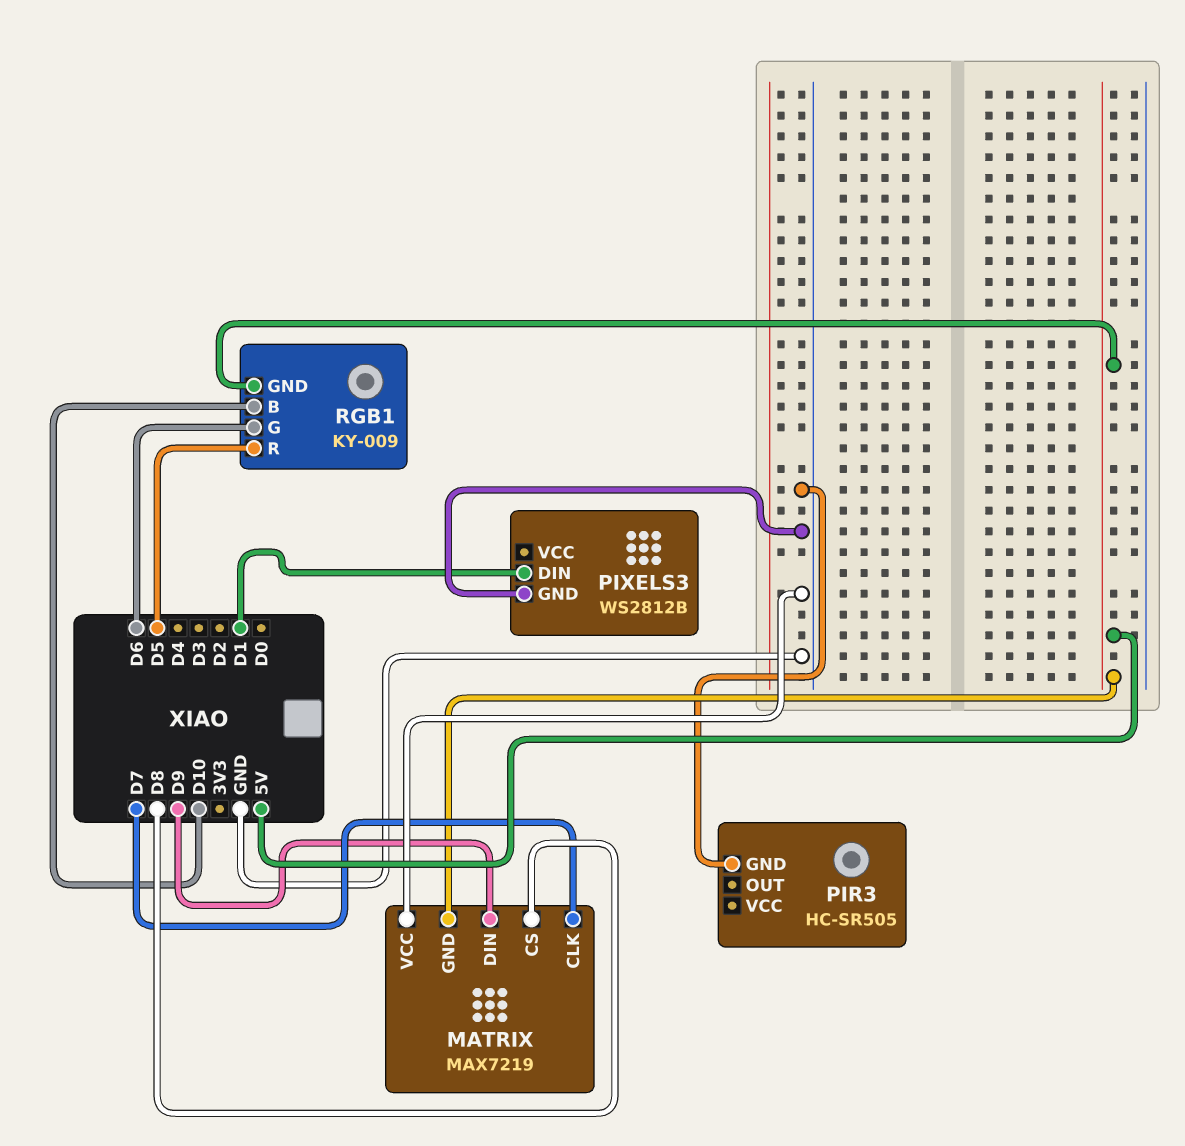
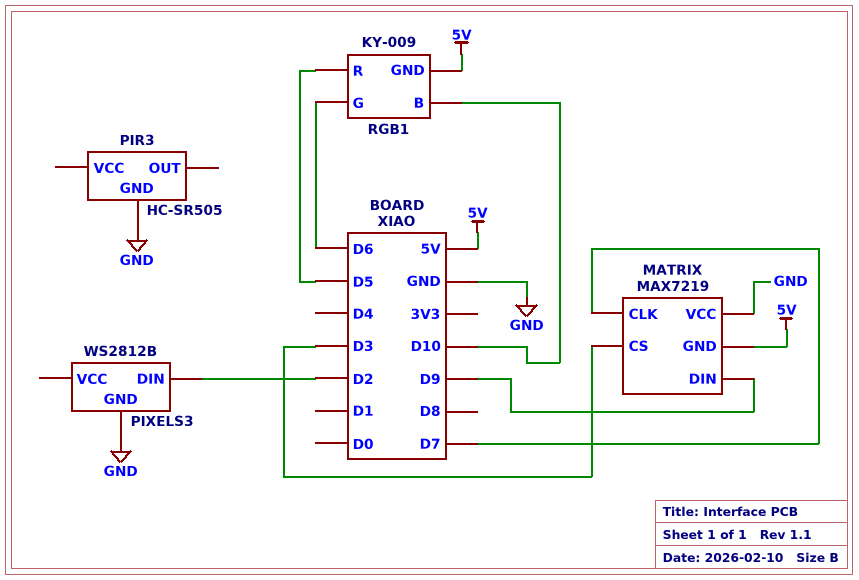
MATRIX pin CS: D8 -> D3
PIXELS3 pin DIN: D1 -> D2

